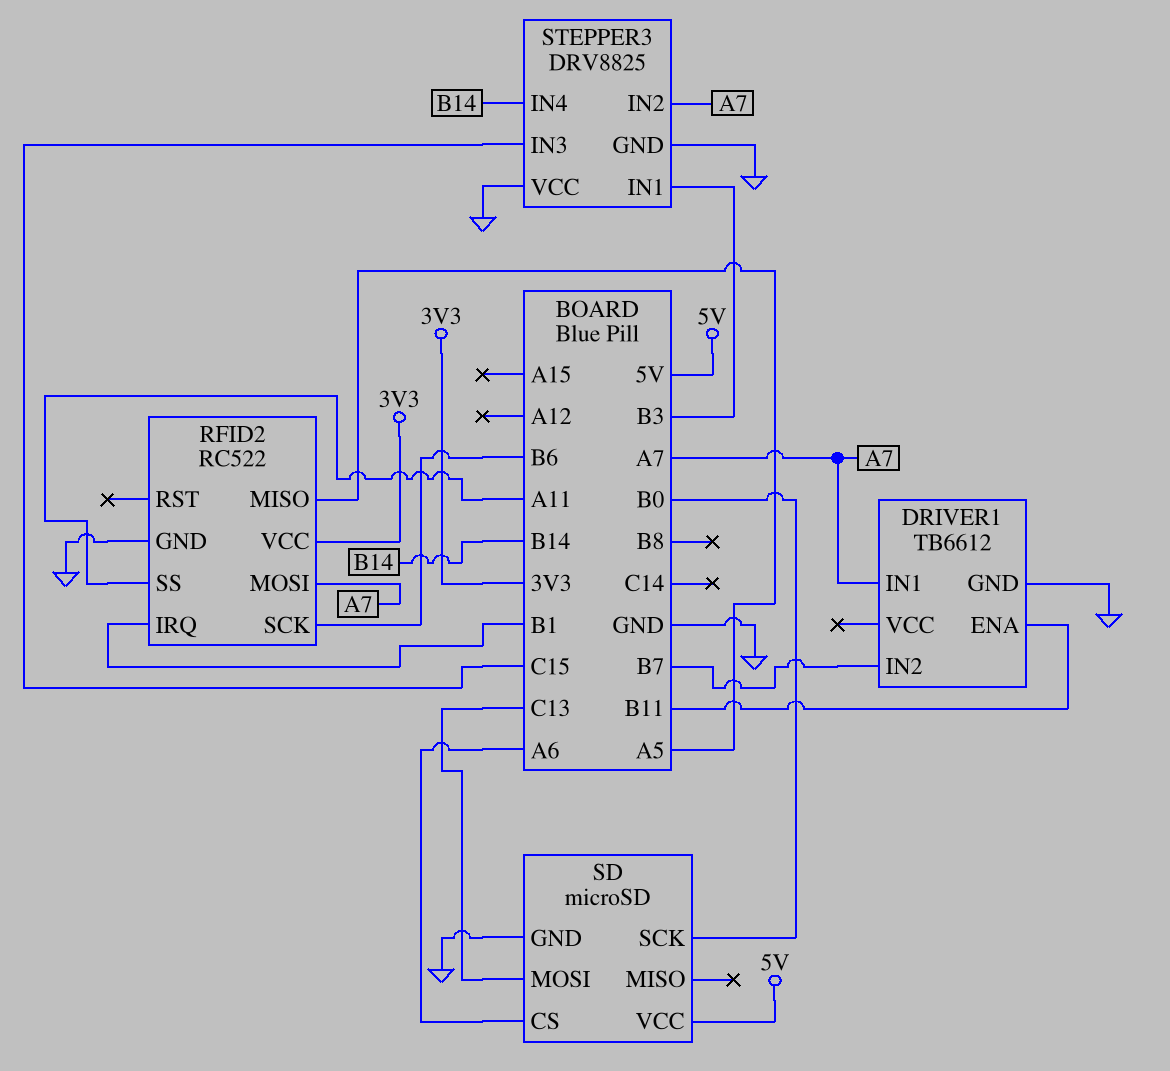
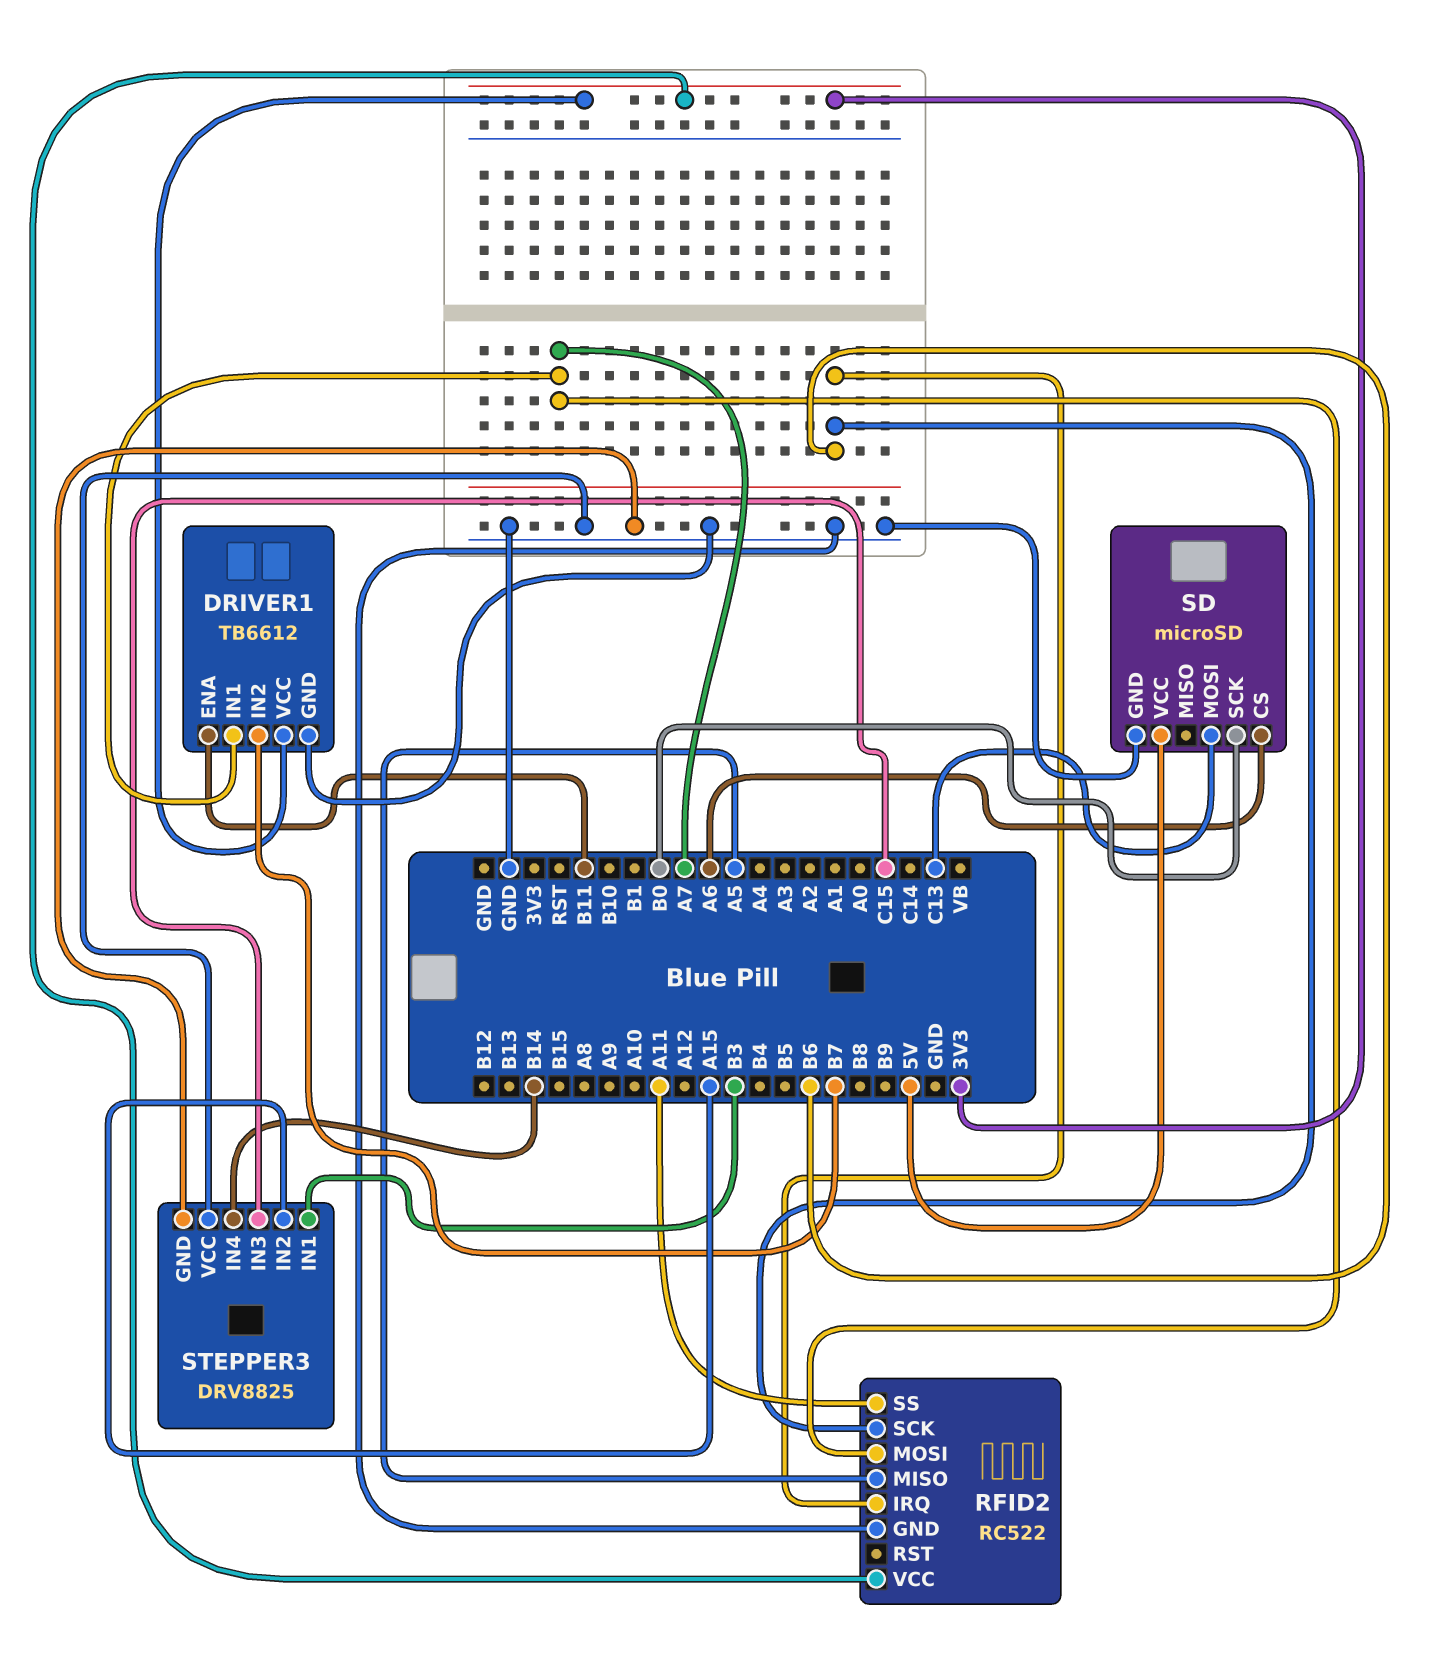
DRIVER1 pin VCC: none -> 3V3
RFID2 pin IRQ: B1 -> B6
STEPPER3 pin IN2: A7 -> A15

